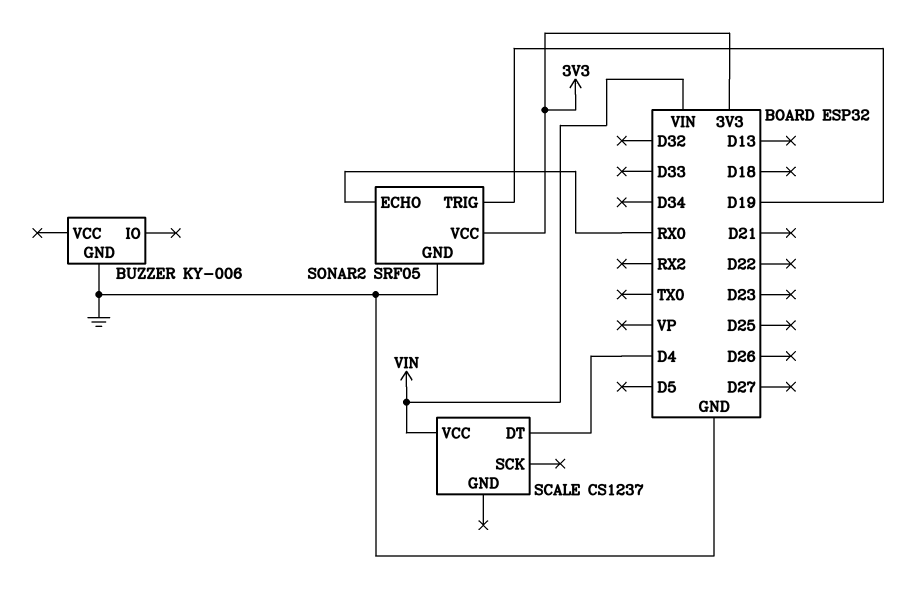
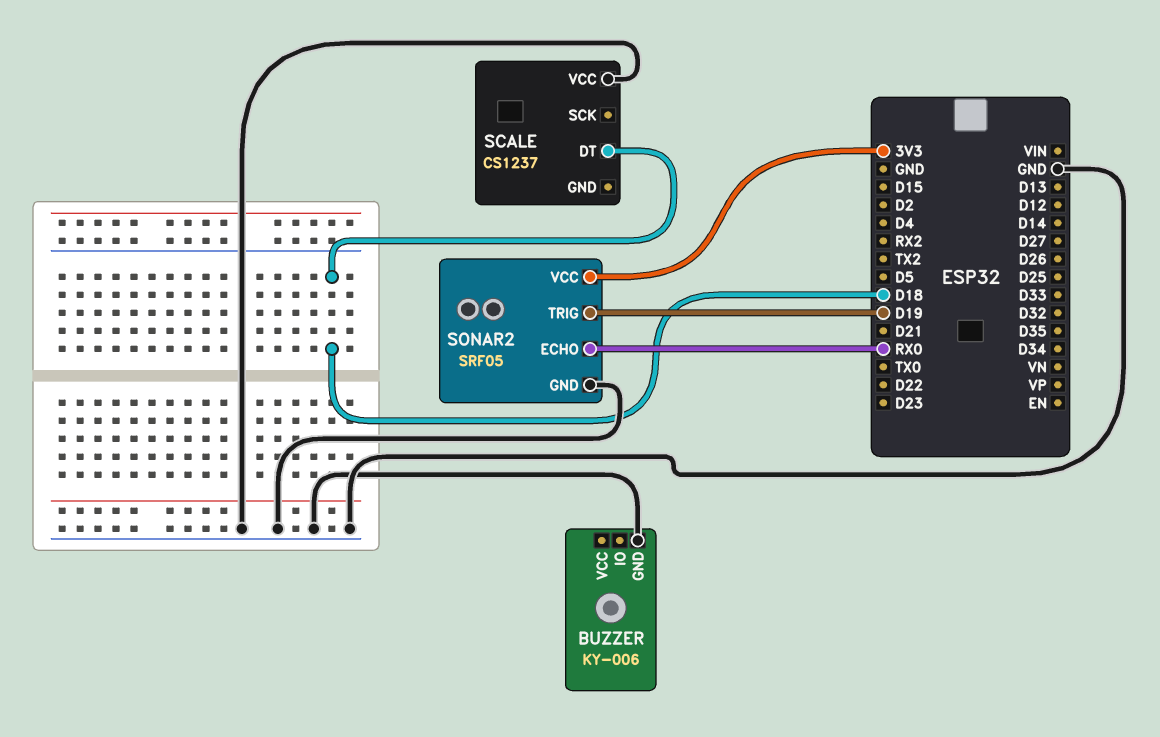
SCALE pin DT: D4 -> D18
SCALE pin VCC: VIN -> GND

